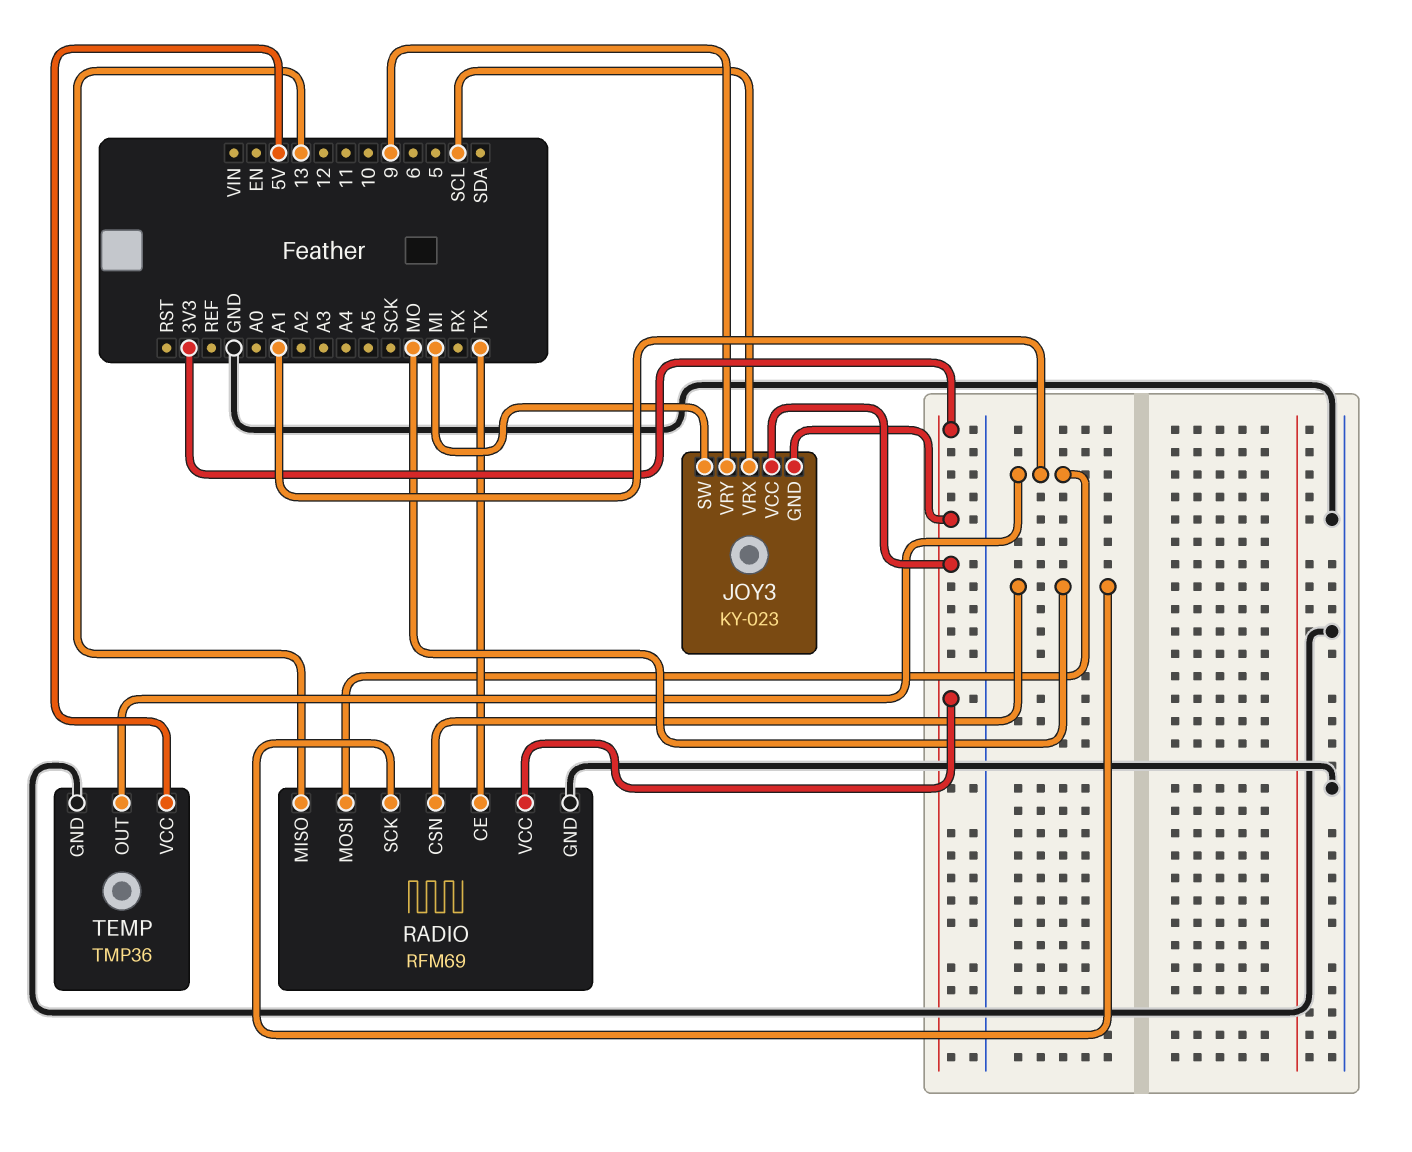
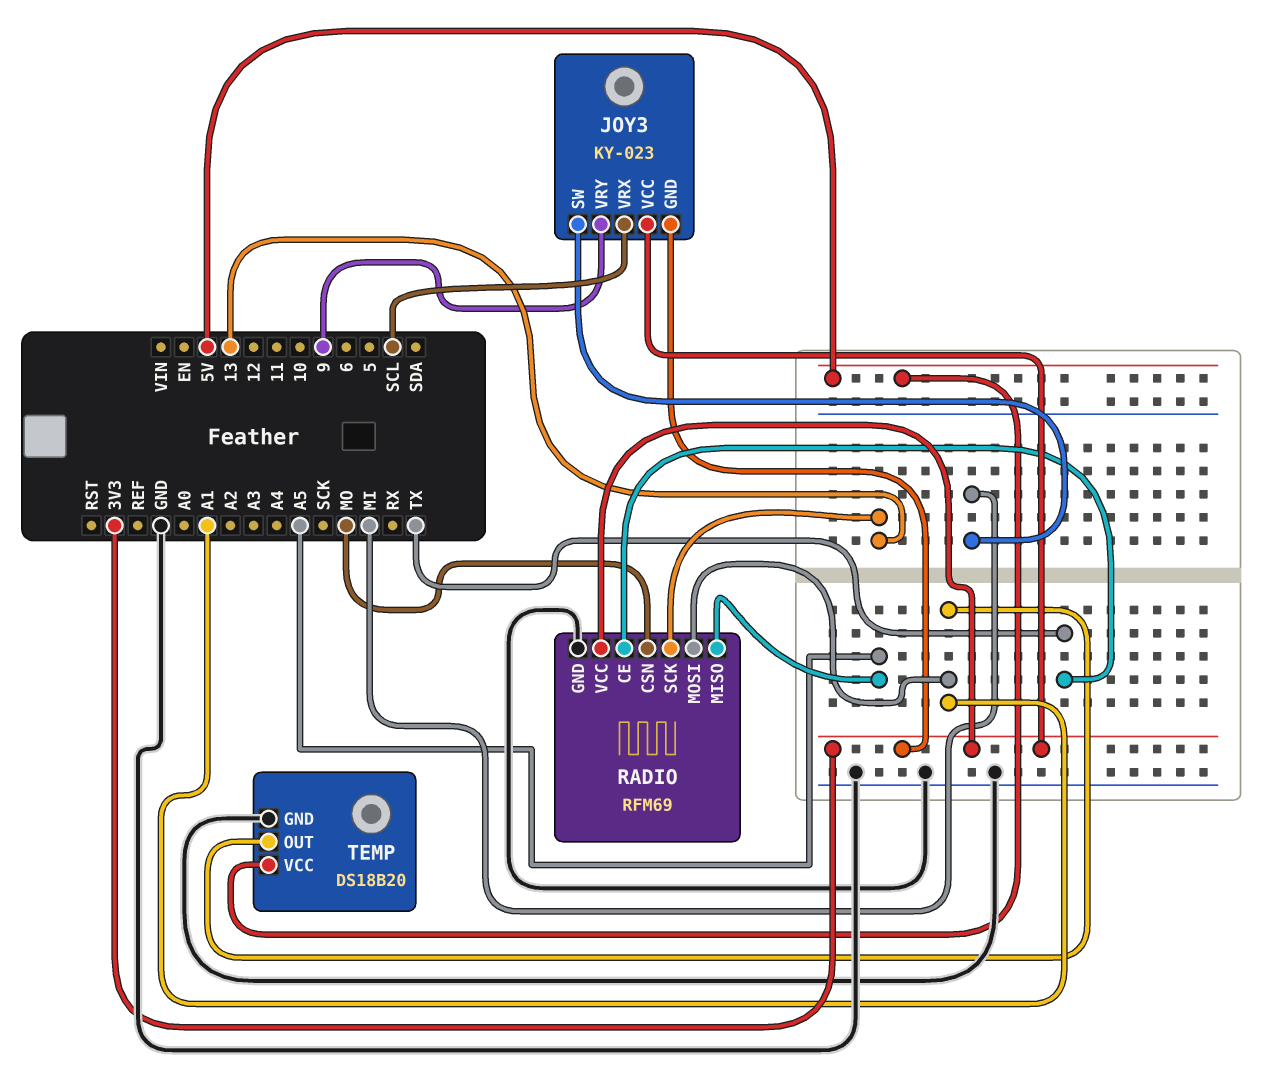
RADIO pin MISO: 13 -> A5
RADIO pin SCK: MO -> 13
TEMP: TMP36 -> DS18B20

